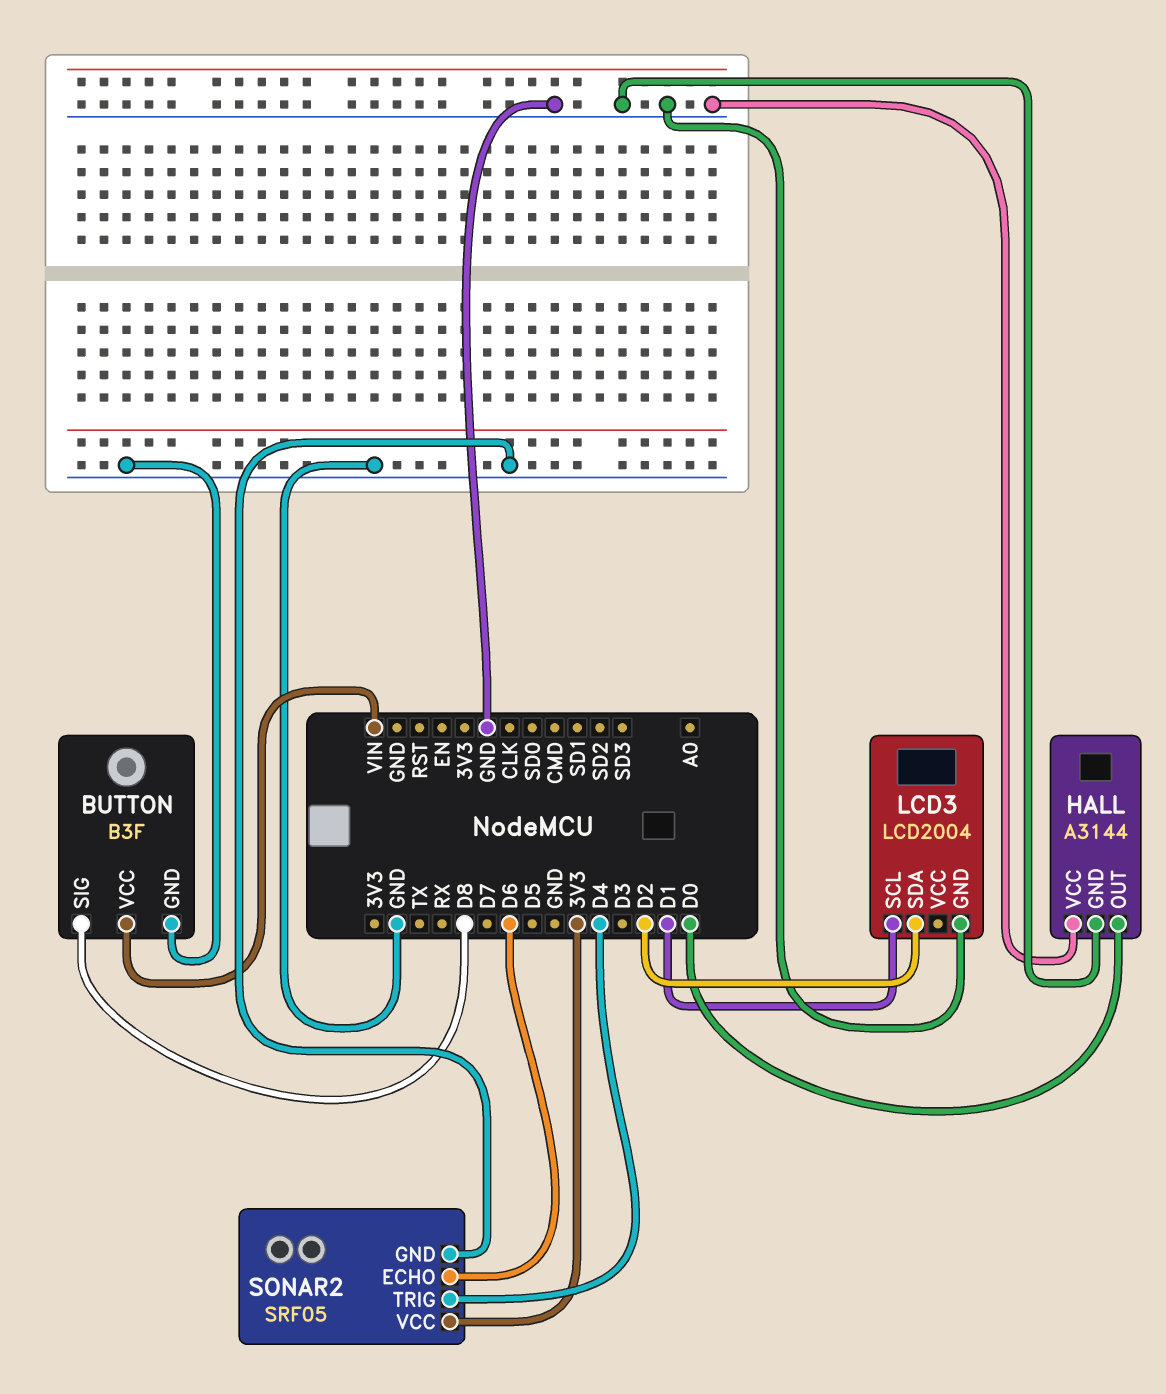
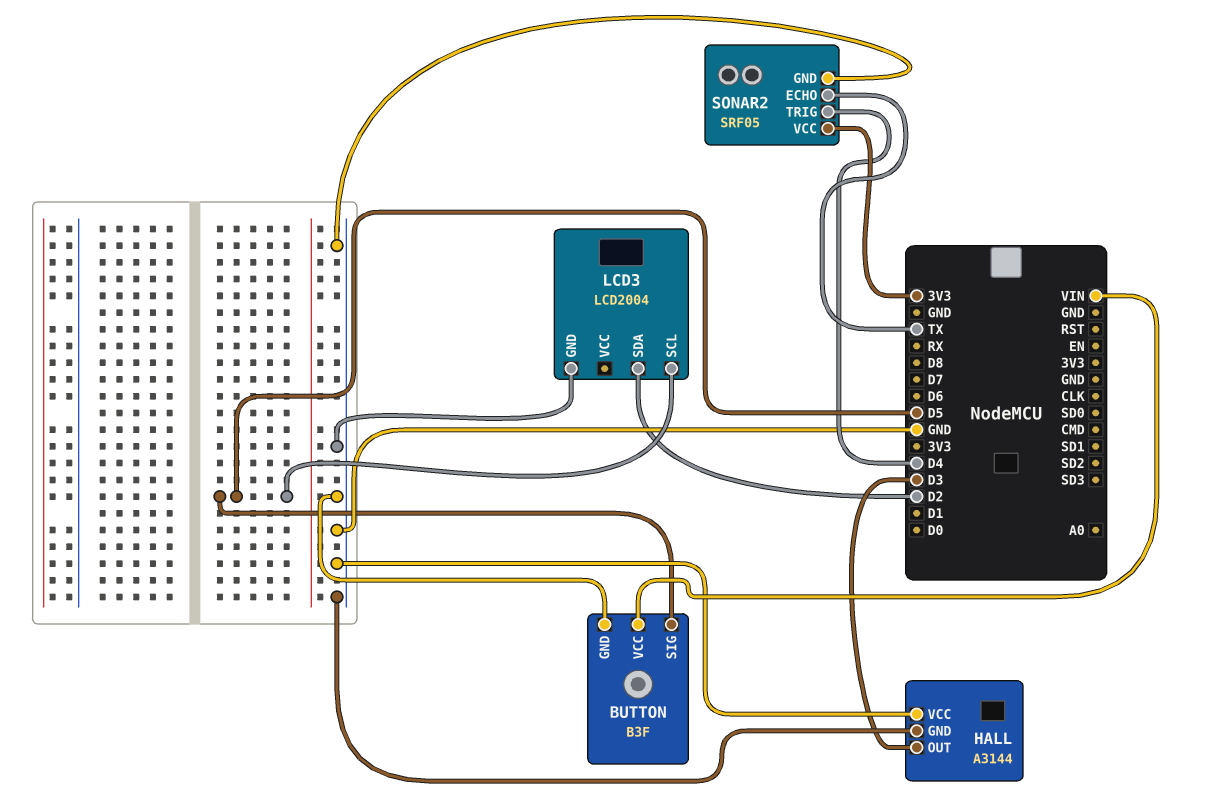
BUTTON pin SIG: D8 -> D5
HALL pin OUT: D0 -> D3
LCD3 pin SCL: D1 -> D5
SONAR2 pin ECHO: D6 -> TX

